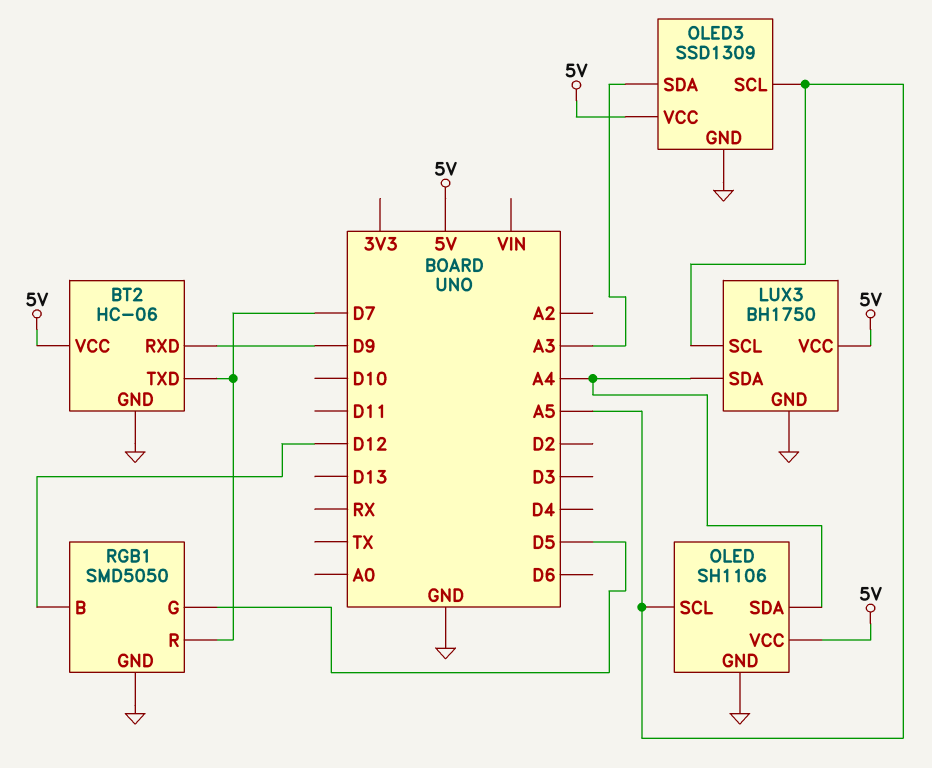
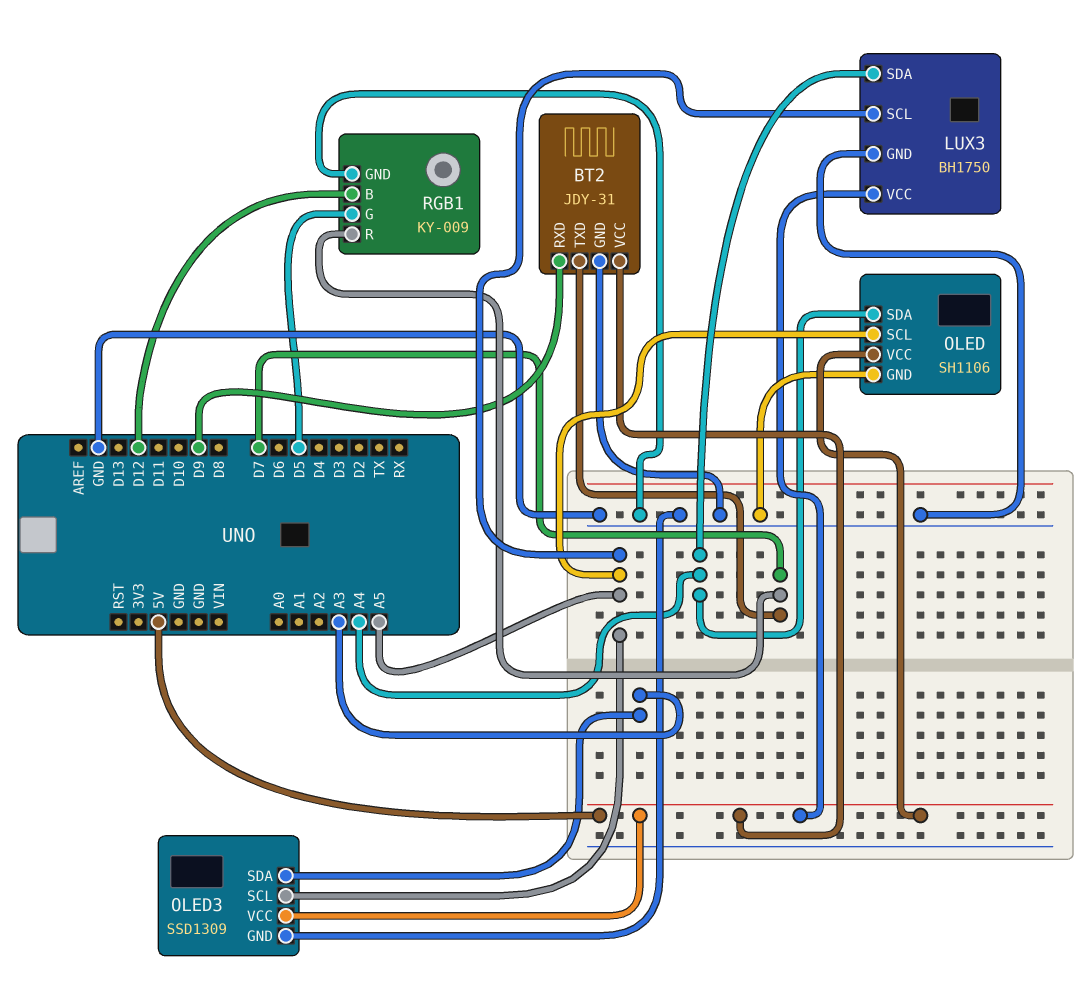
BT2: HC-06 -> JDY-31
RGB1: SMD5050 -> KY-009

